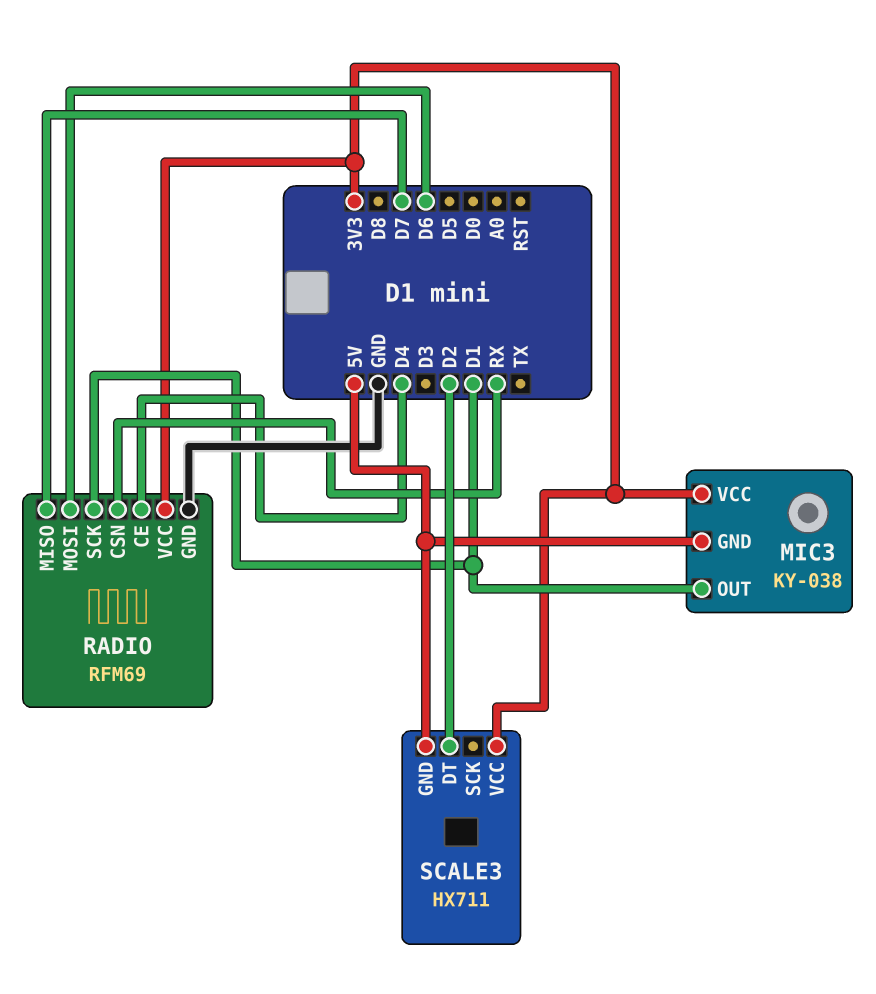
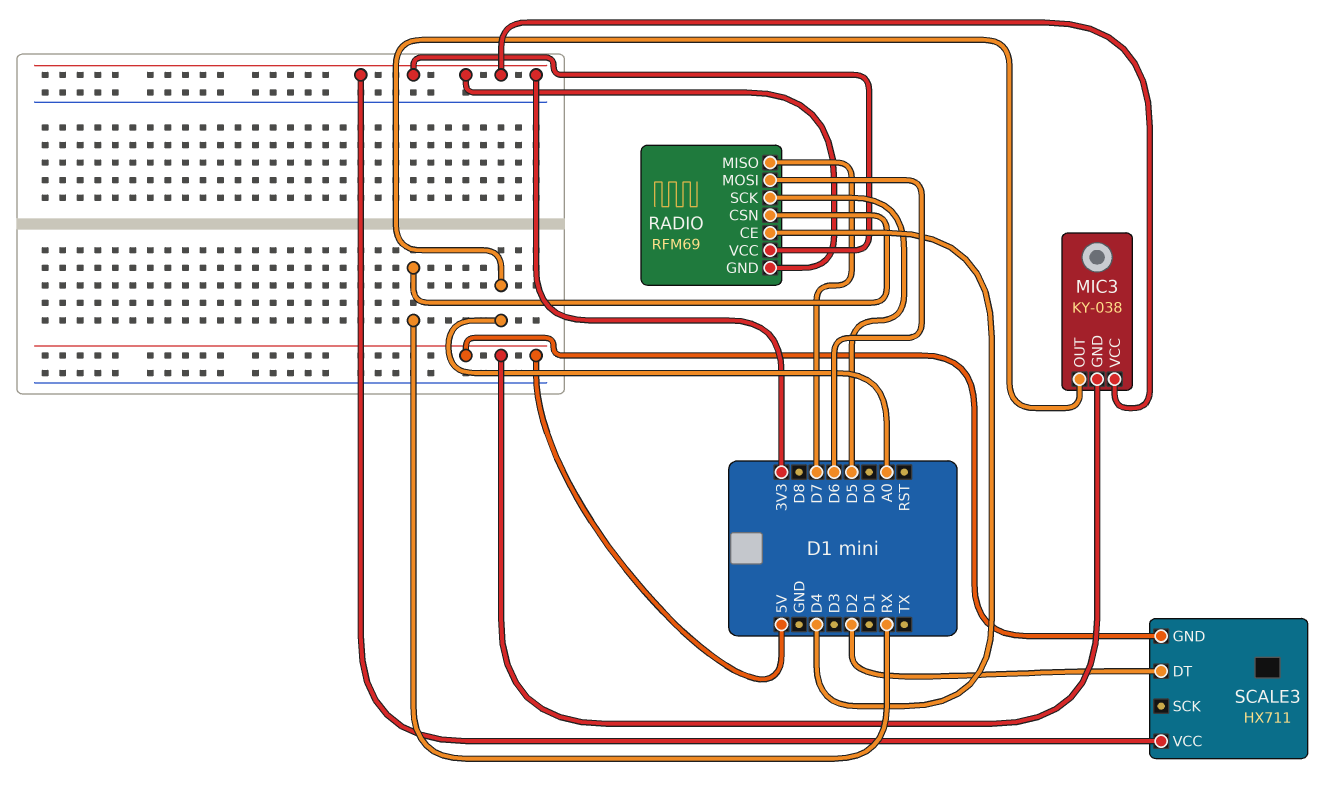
MIC3 pin OUT: D1 -> A0
RADIO pin GND: GND -> 3V3
RADIO pin SCK: D1 -> D5

